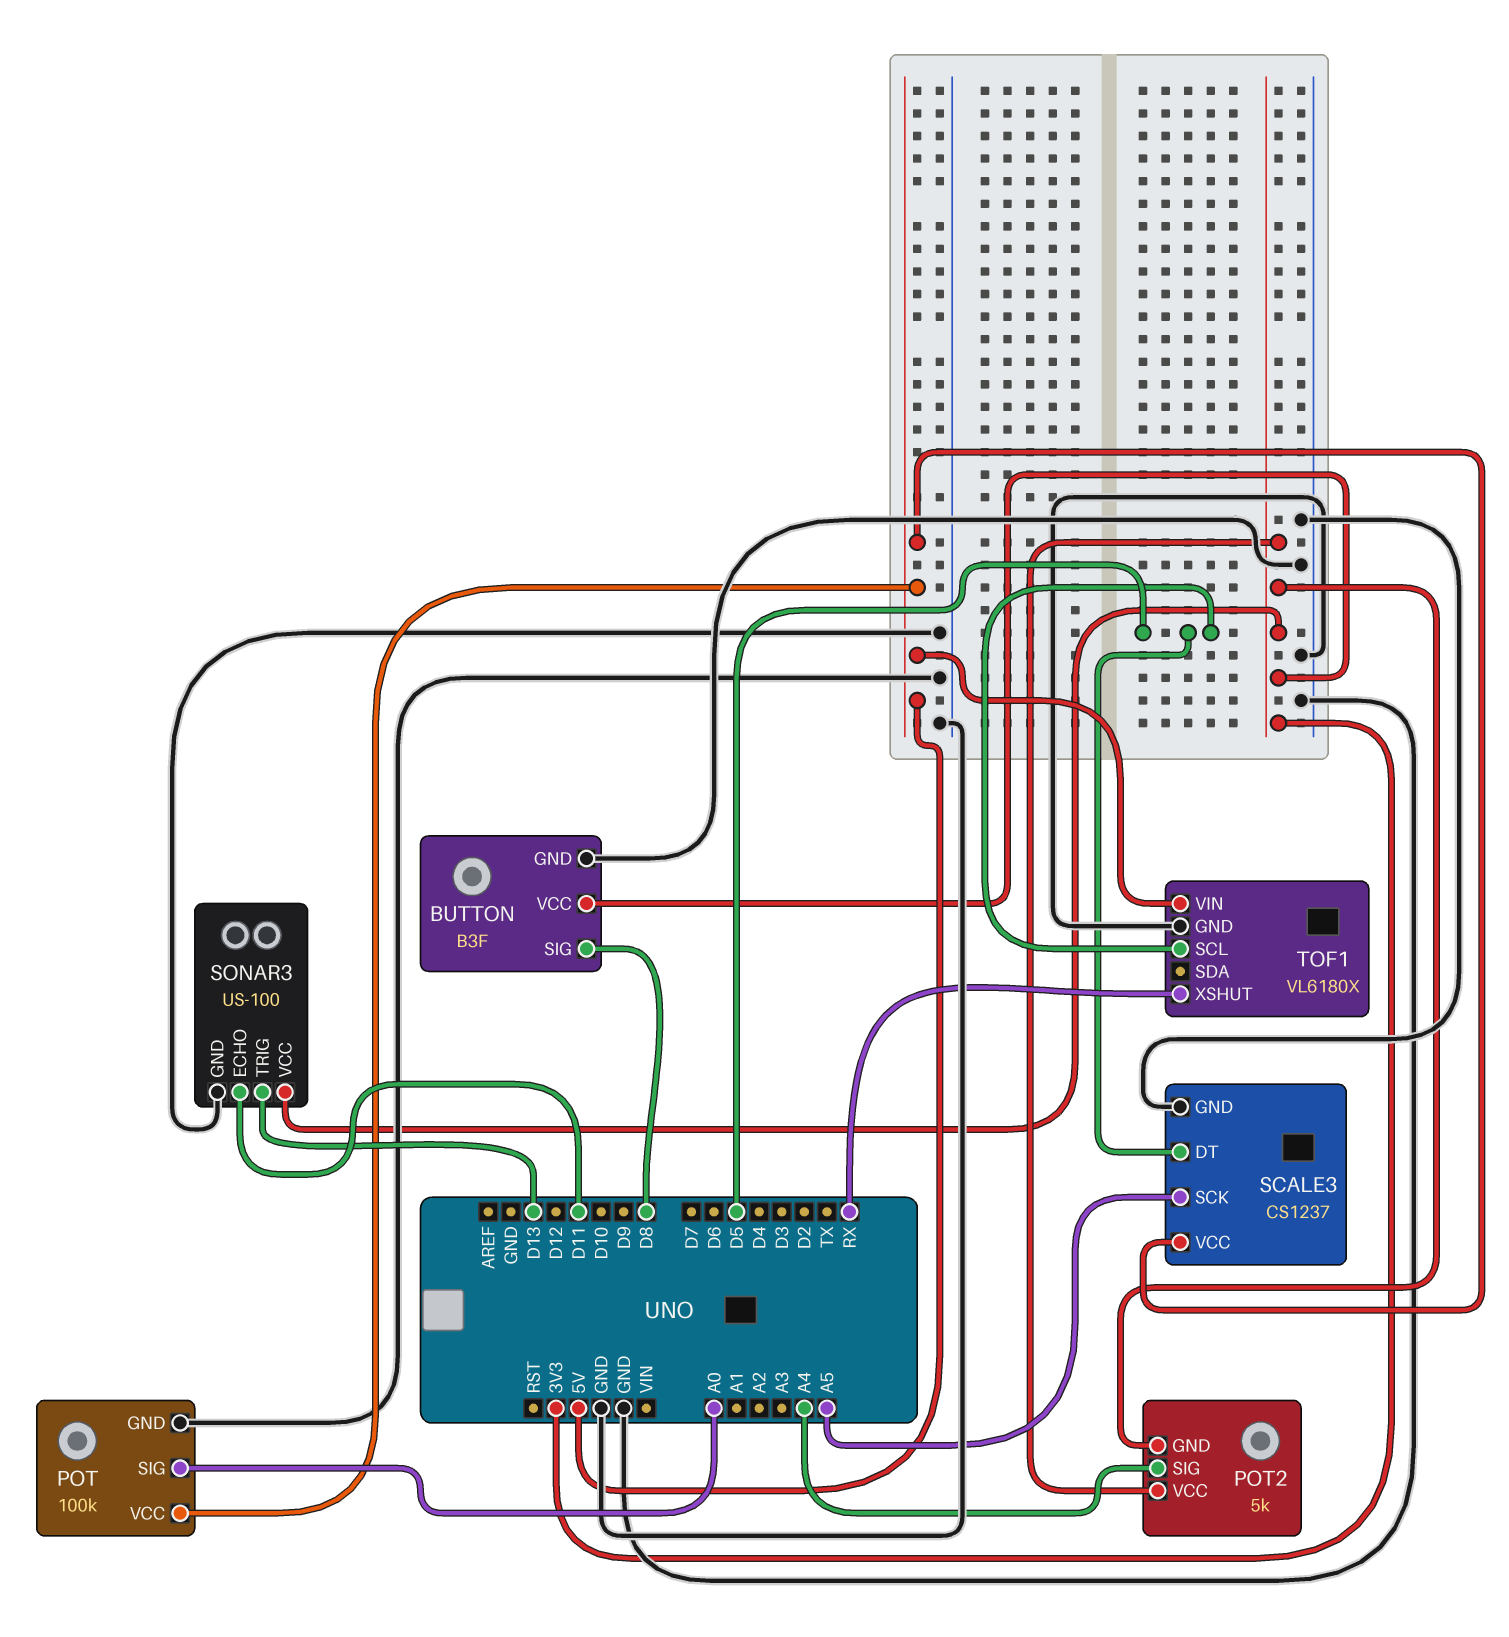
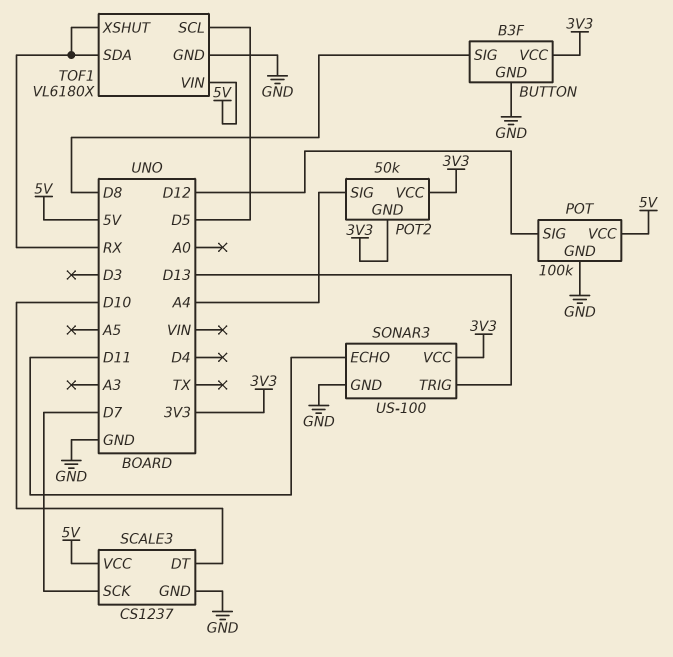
POT pin SIG: A0 -> D12
POT2: 5k -> 50k
SCALE3 pin DT: D5 -> D10
SCALE3 pin SCK: A5 -> D7
TOF1 pin SDA: none -> RX

